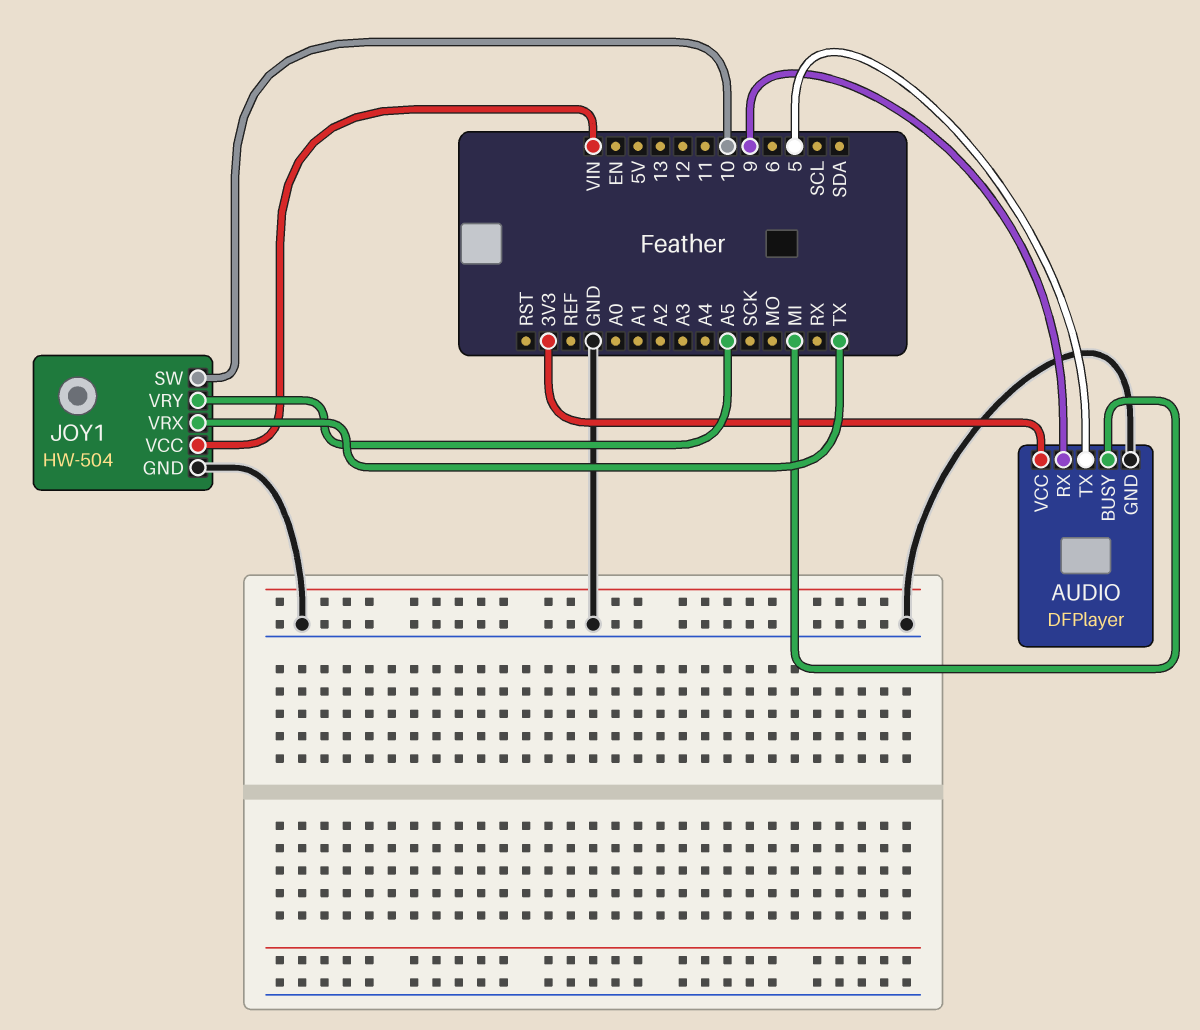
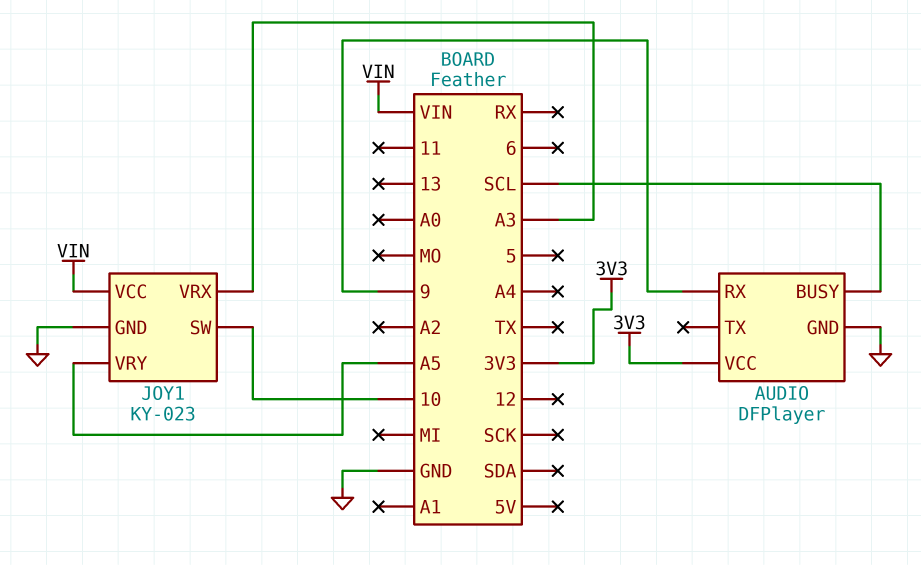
AUDIO pin BUSY: MI -> SCL
AUDIO pin TX: 5 -> none
JOY1: HW-504 -> KY-023
JOY1 pin VRX: TX -> A3

